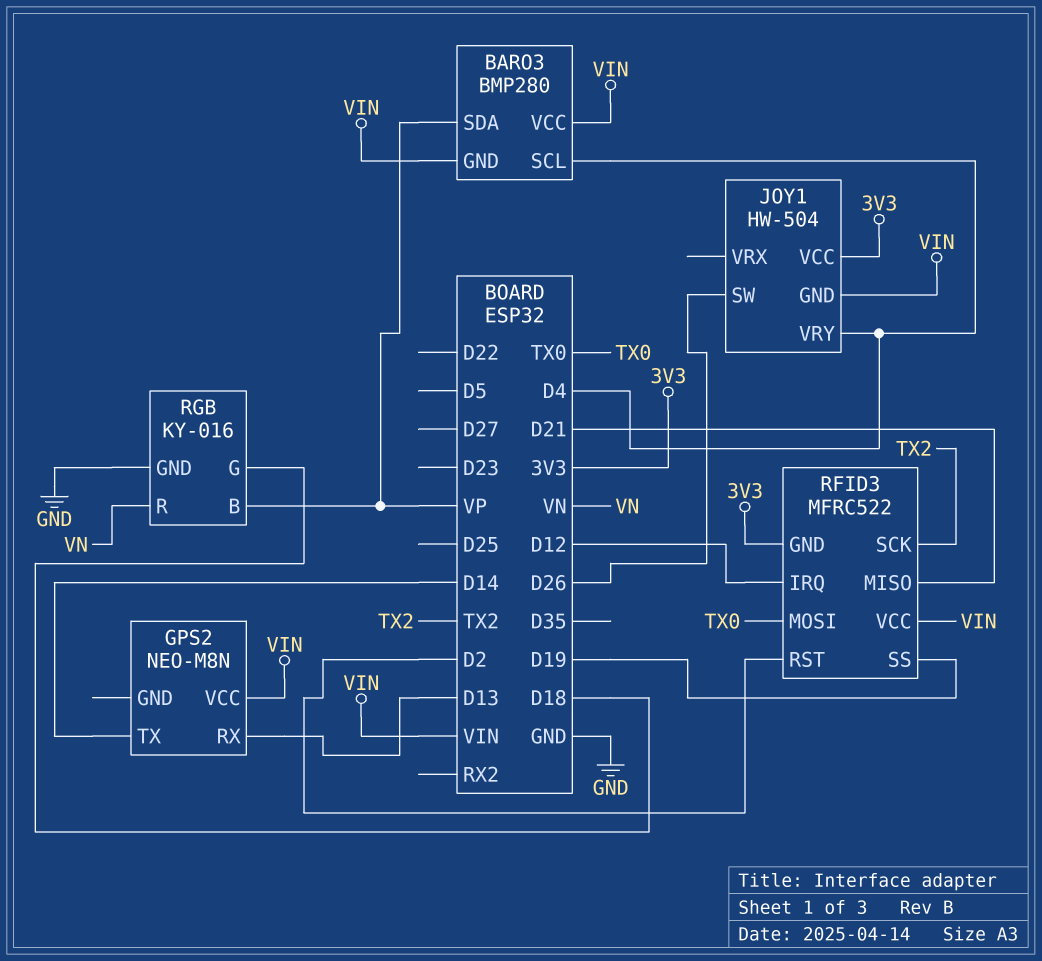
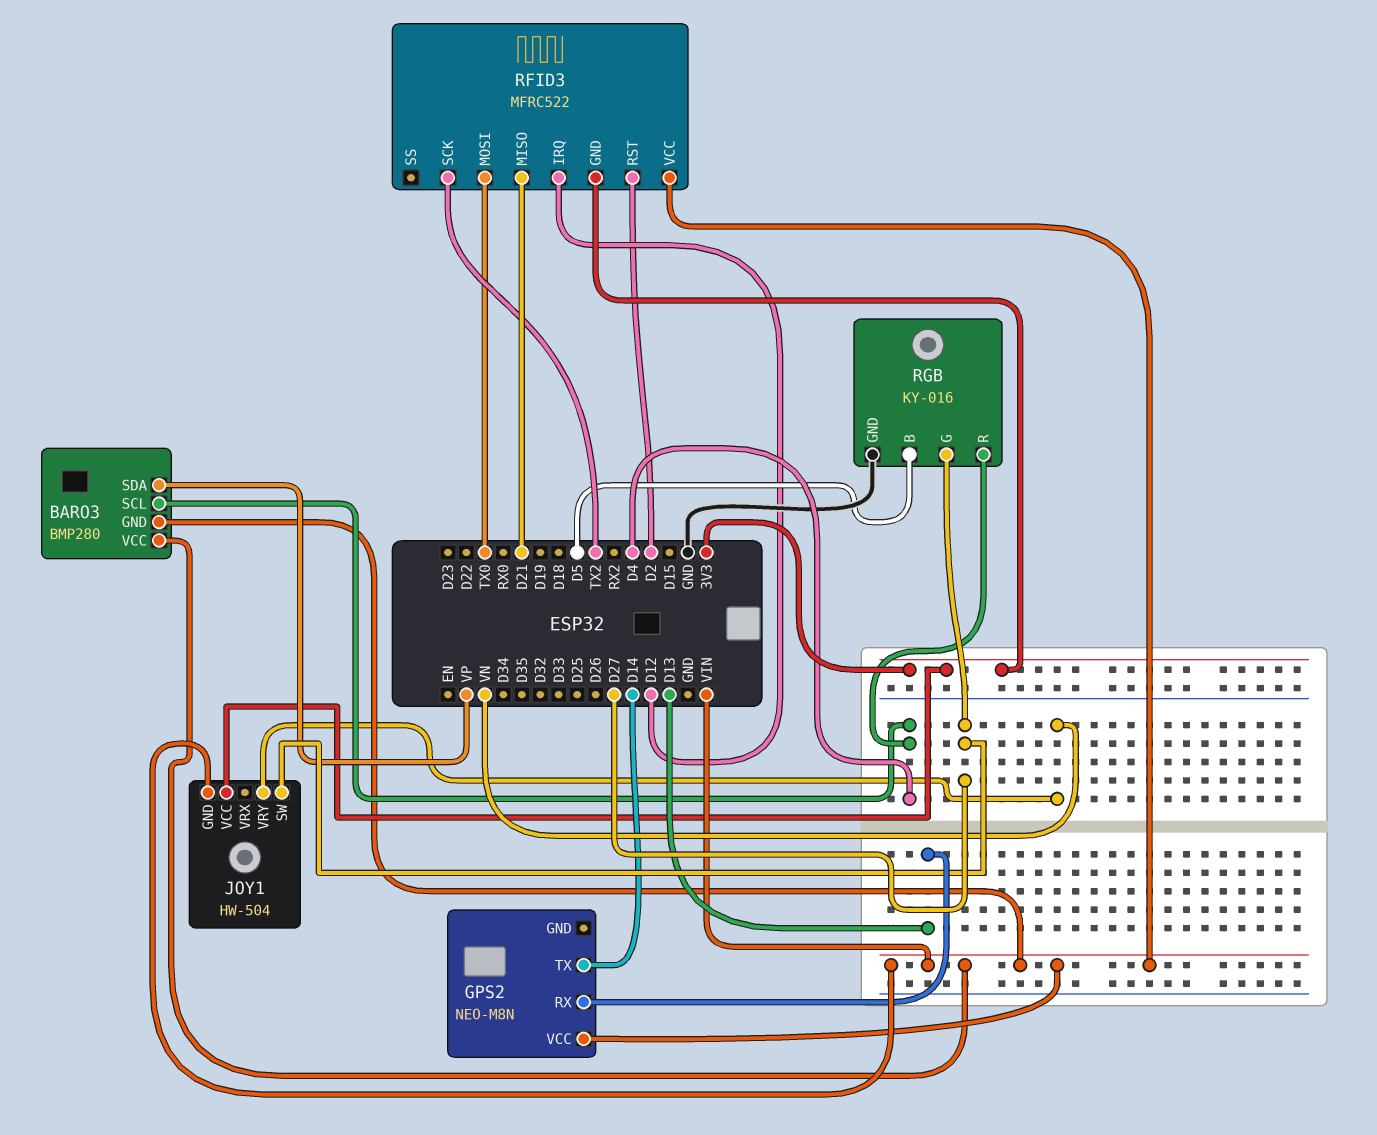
JOY1 pin SW: D26 -> D27
JOY1 pin VRY: D4 -> VN
RFID3 pin SS: D19 -> none
RGB pin B: VP -> D5
RGB pin G: D18 -> D27
RGB pin R: VN -> D4

